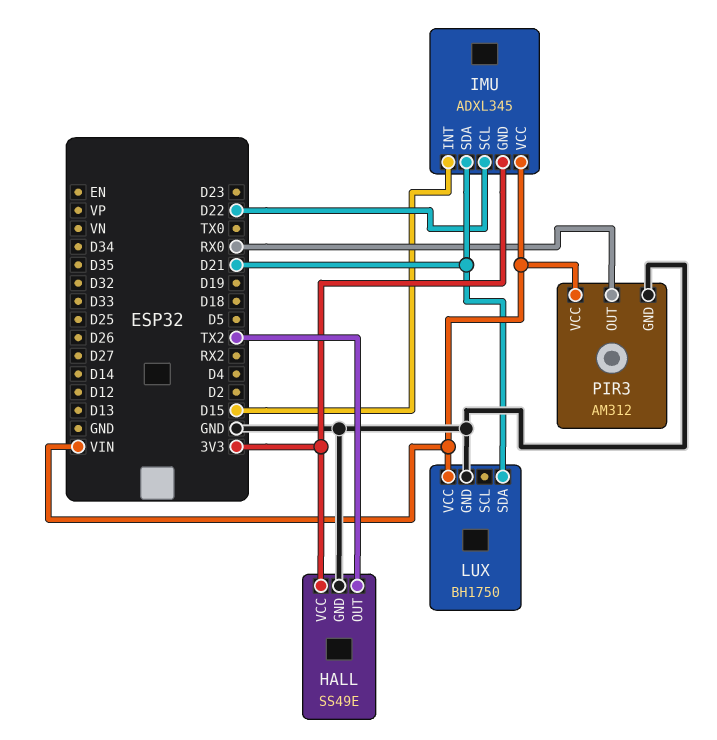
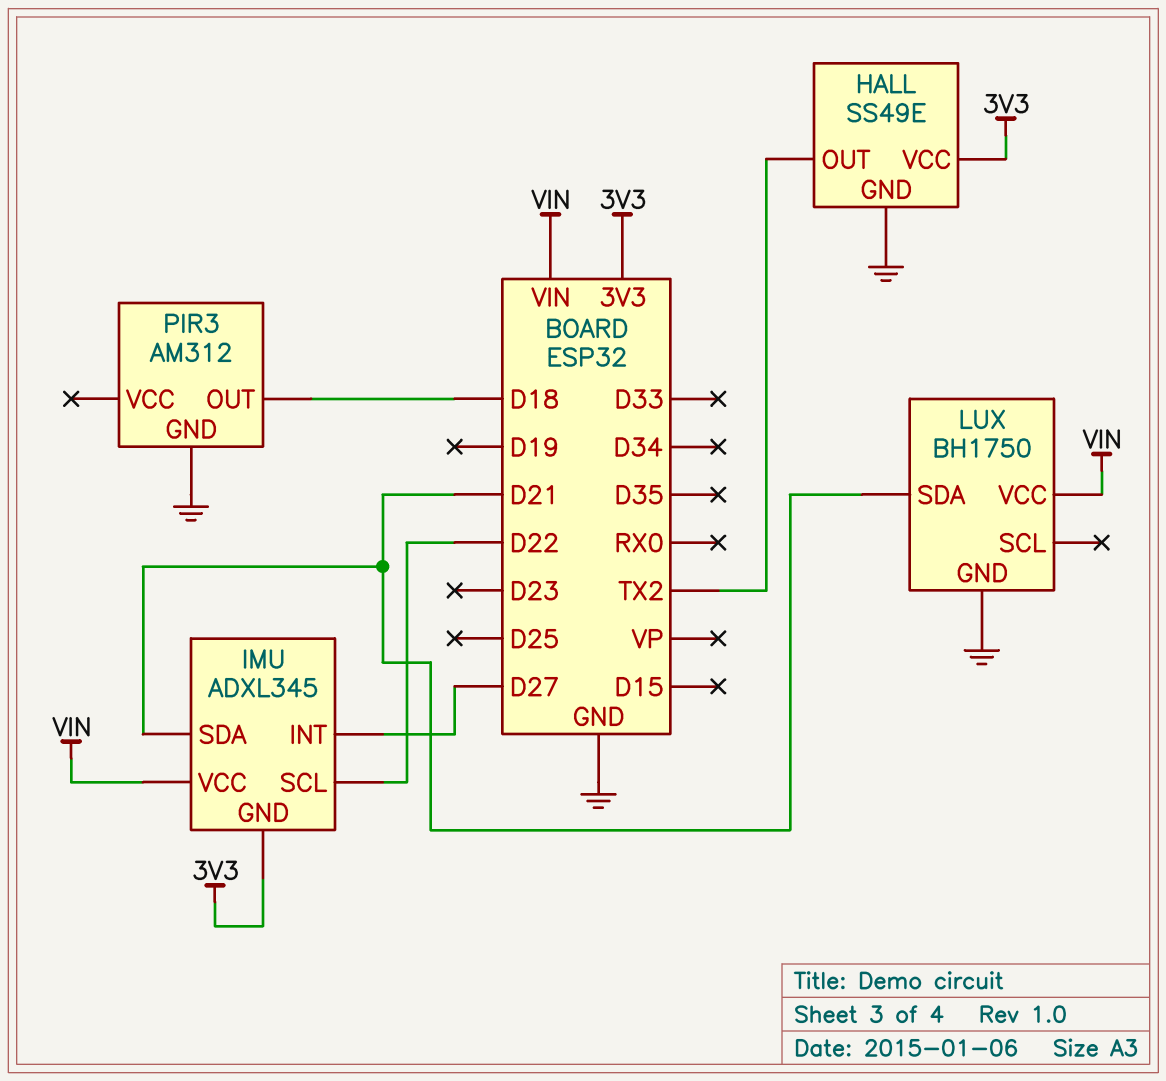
IMU pin INT: D15 -> D27
PIR3 pin OUT: RX0 -> D18
PIR3 pin VCC: VIN -> none

